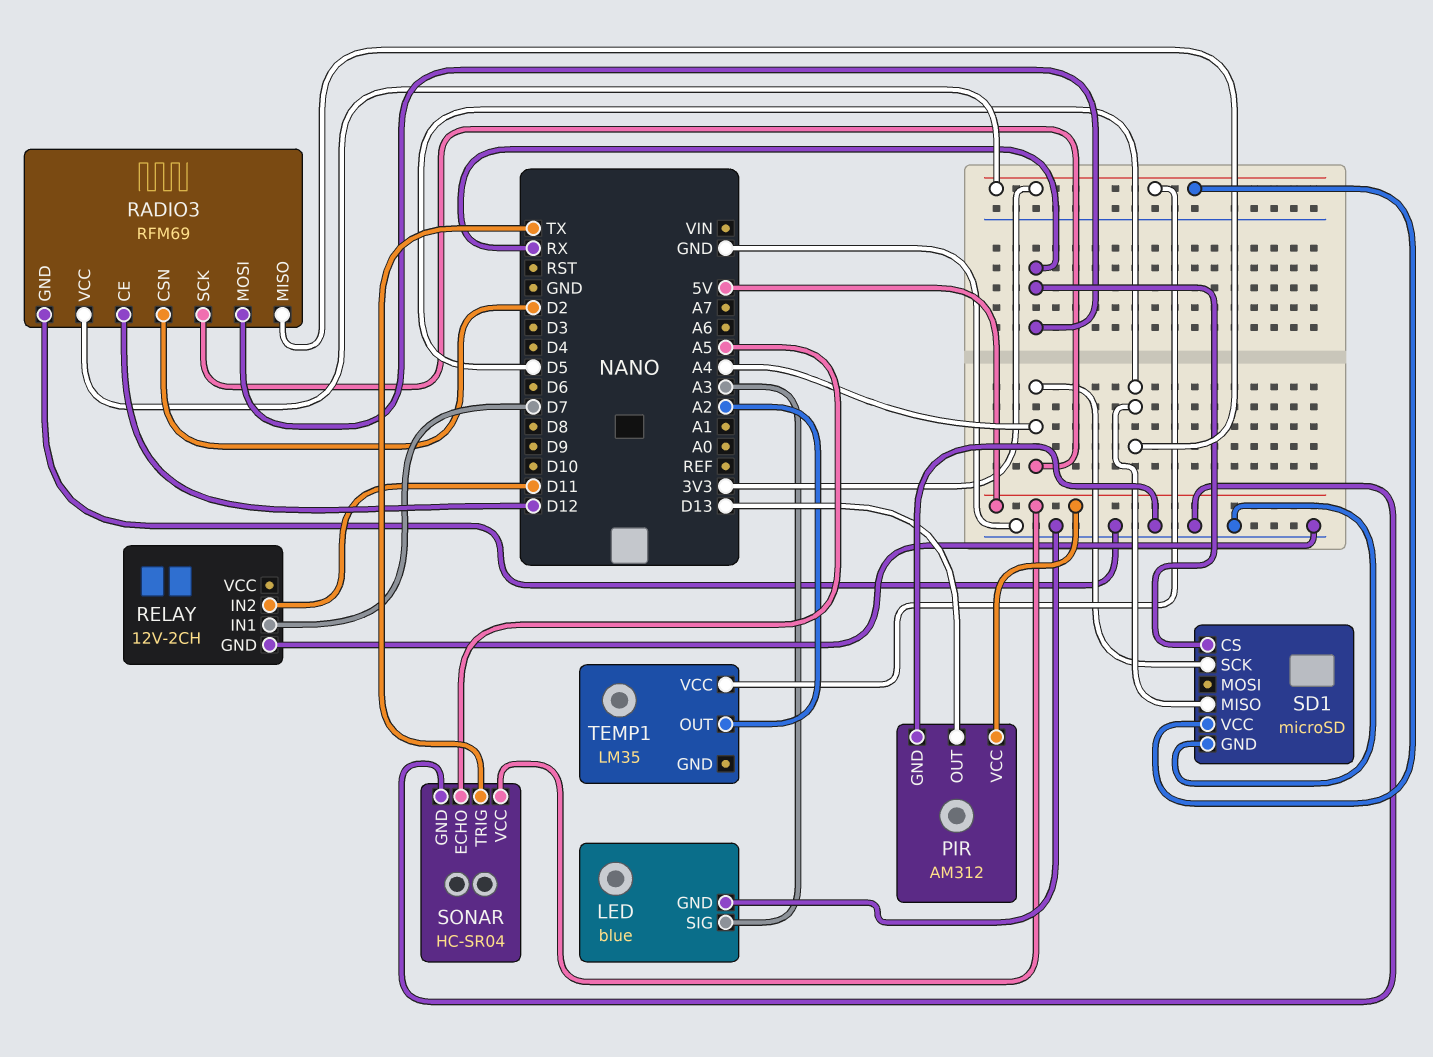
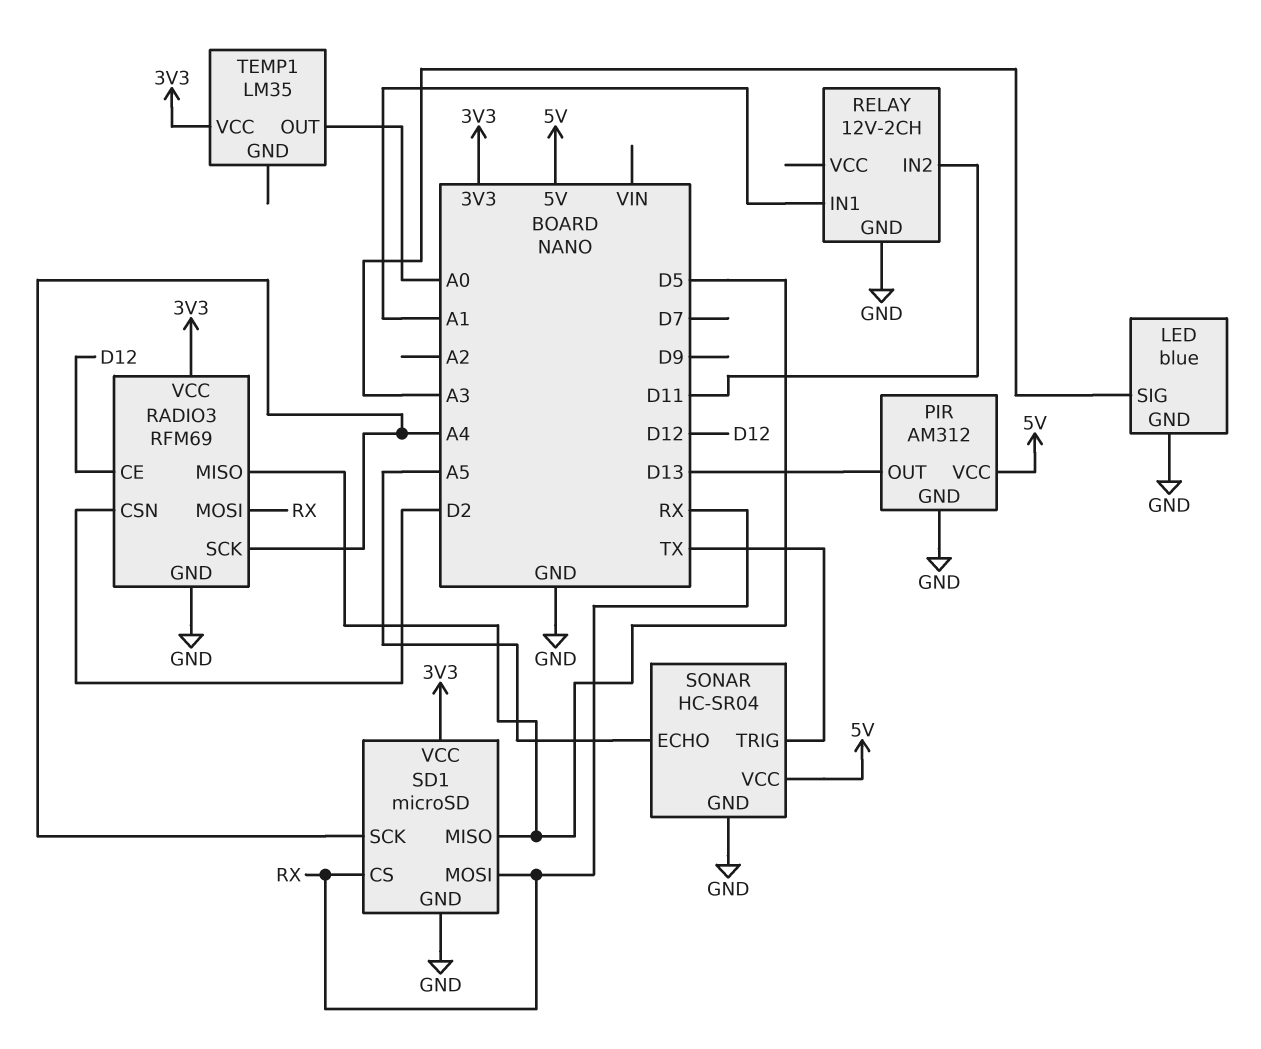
RELAY pin IN1: D7 -> A1
SD1 pin MOSI: none -> RX
TEMP1 pin OUT: A2 -> A0

